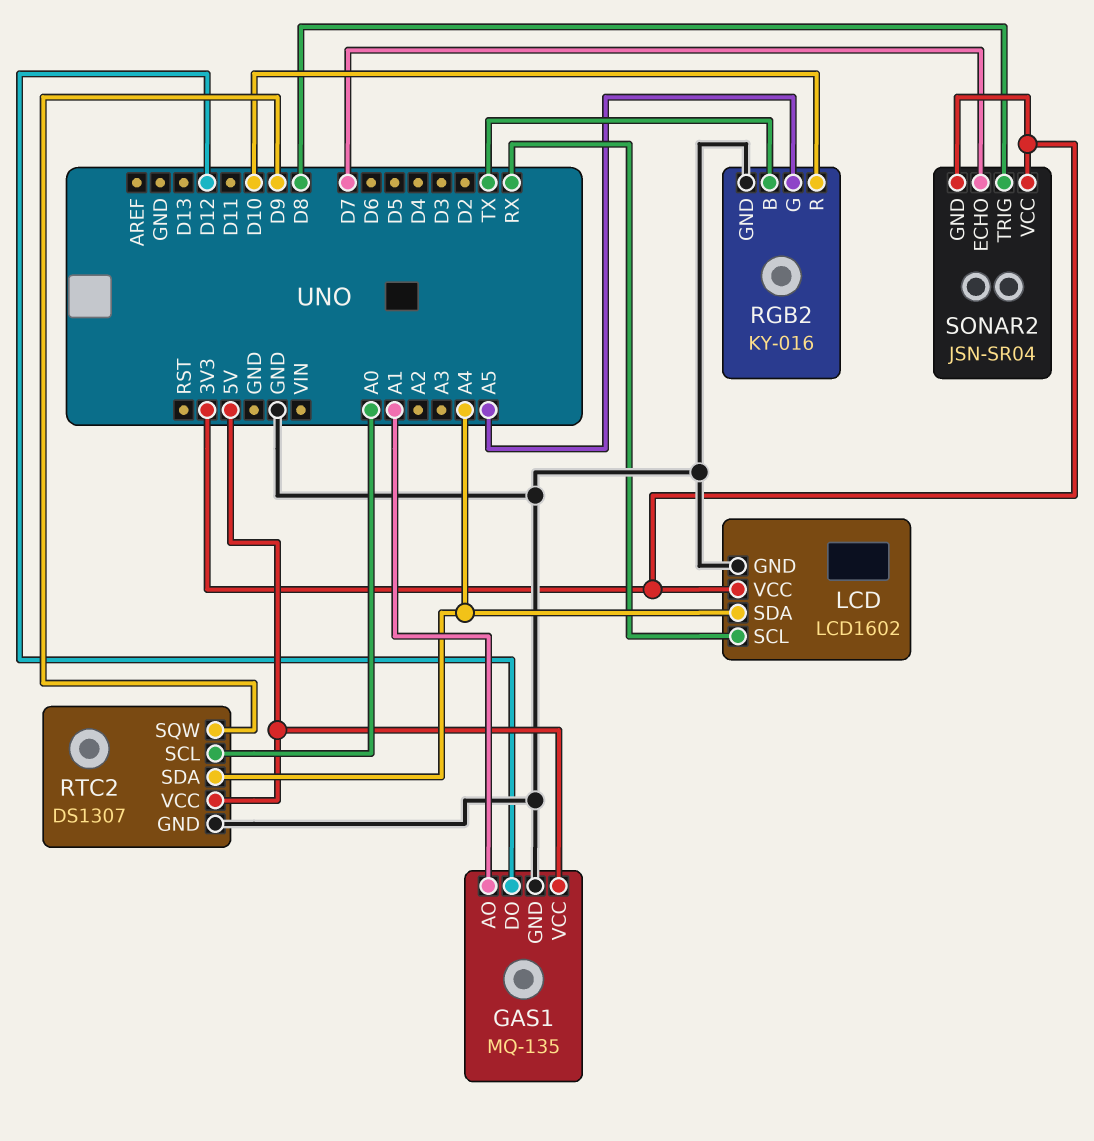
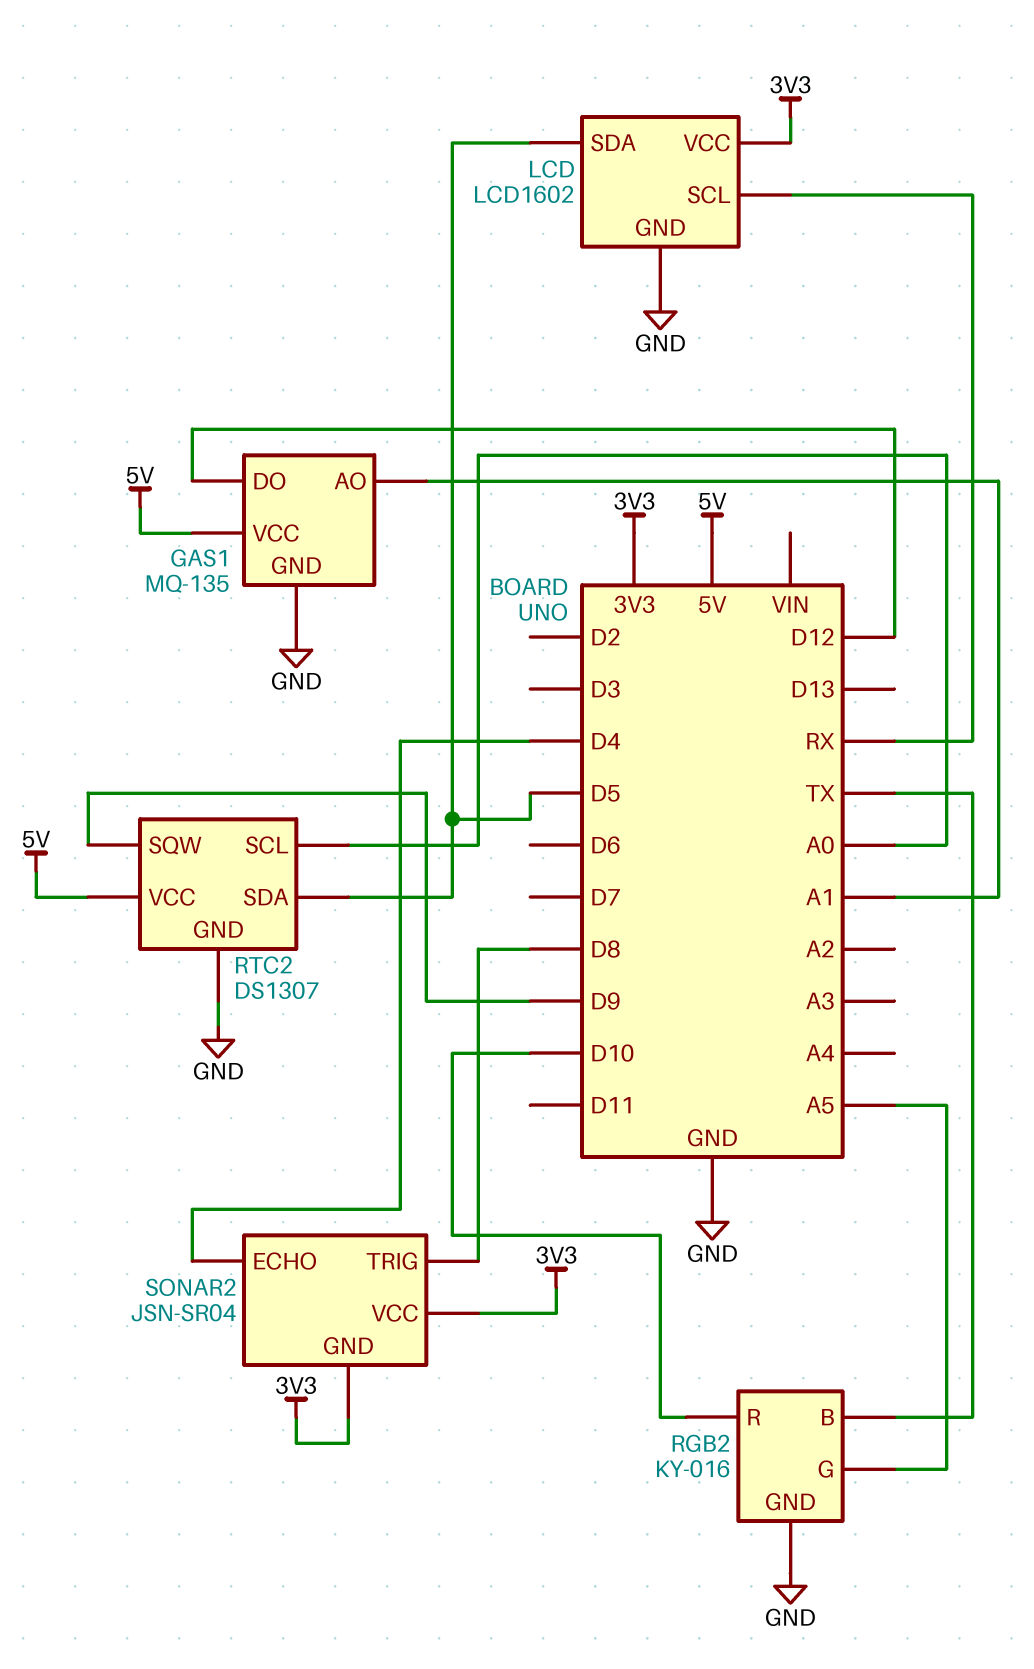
LCD pin SDA: A4 -> D5
RTC2 pin SDA: A4 -> D5
SONAR2 pin ECHO: D7 -> D4

